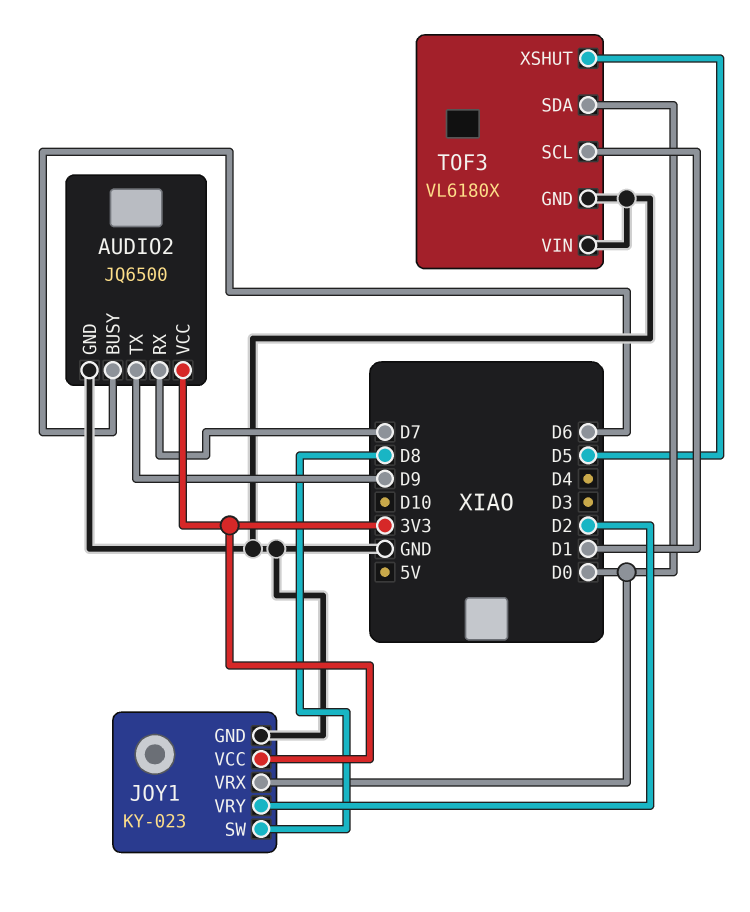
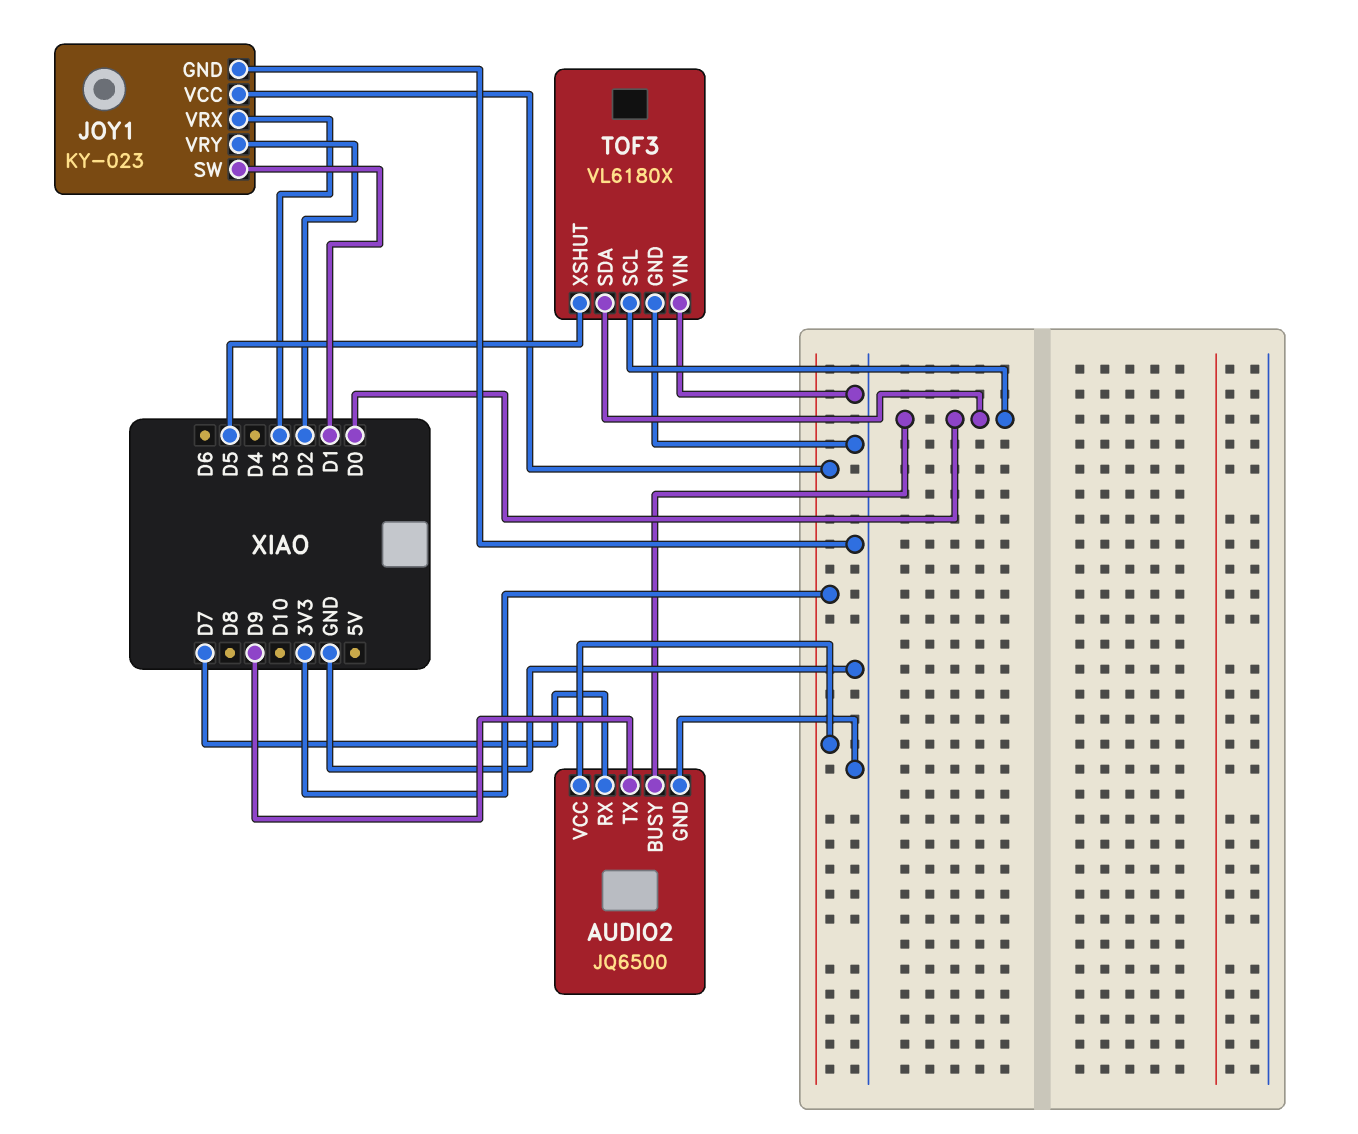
AUDIO2 pin BUSY: D6 -> D0
JOY1 pin SW: D8 -> D1
JOY1 pin VRX: D0 -> D3
TOF3 pin SCL: D1 -> D0

